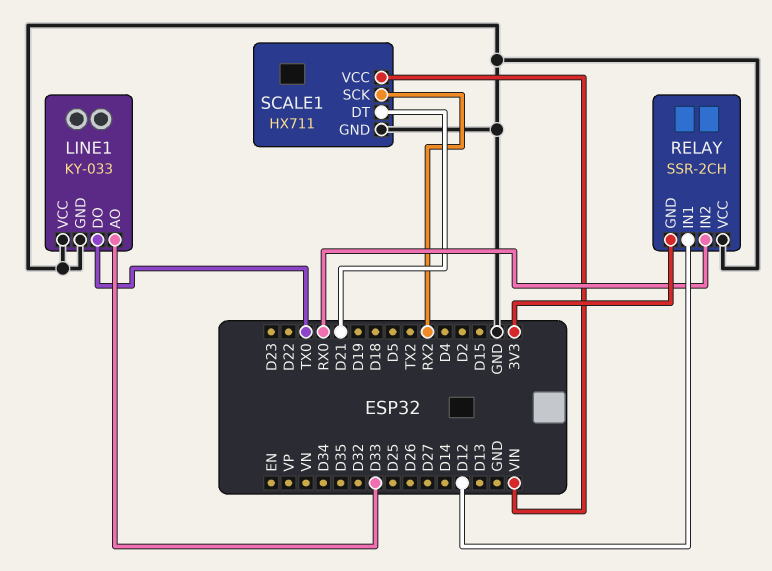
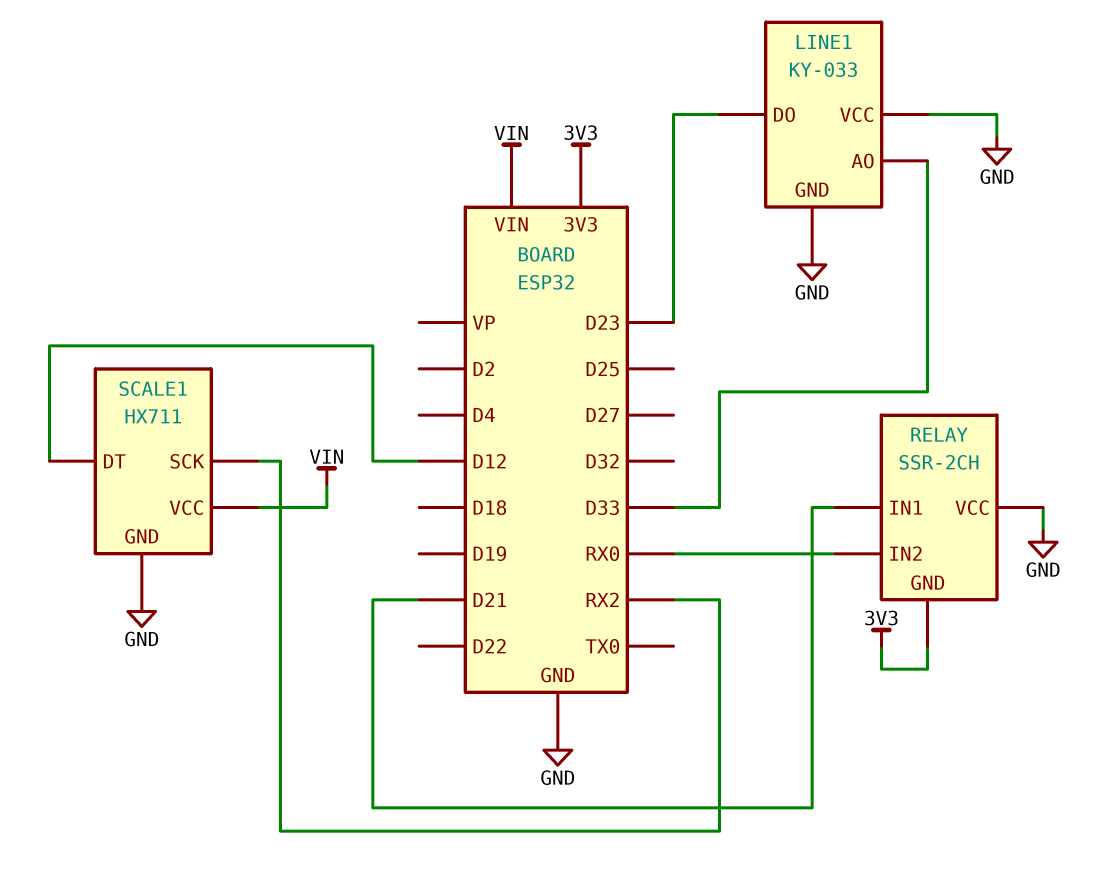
LINE1 pin DO: TX0 -> D23
RELAY pin IN1: D12 -> D21
SCALE1 pin DT: D21 -> D12

